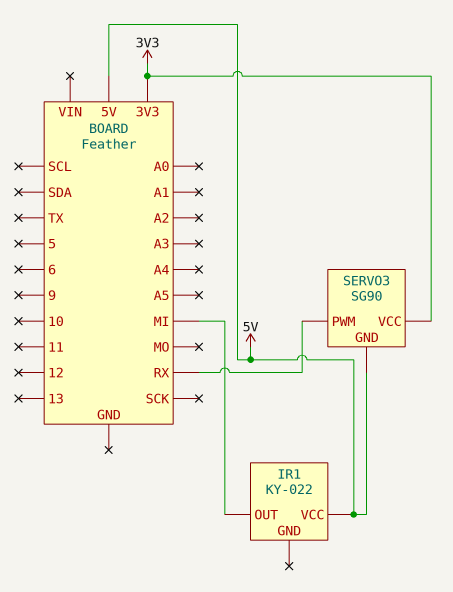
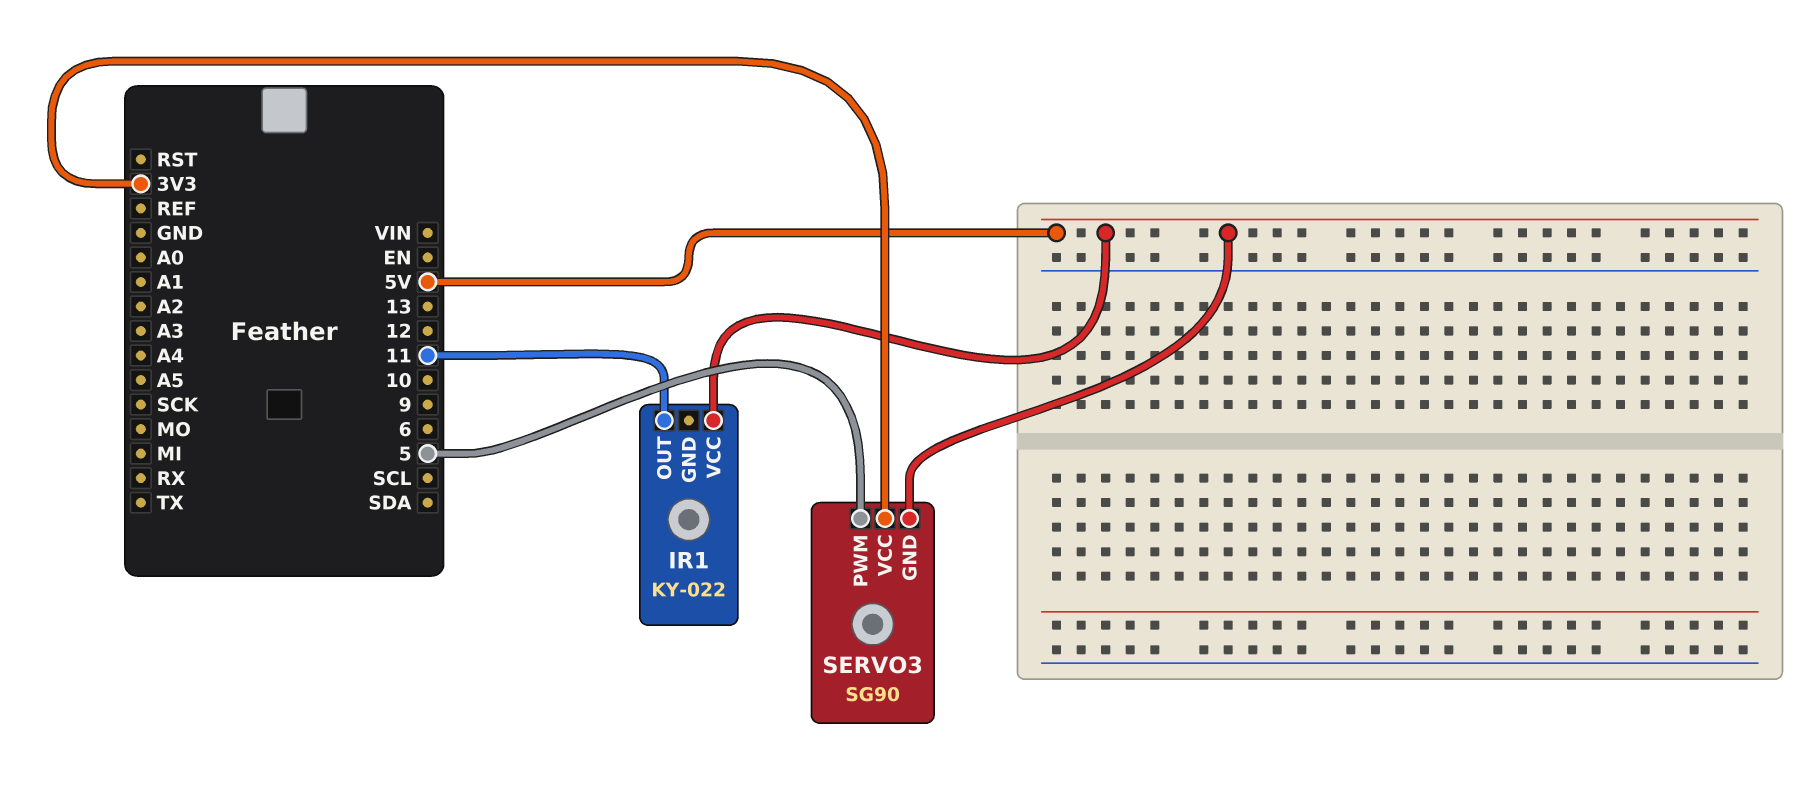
IR1 pin OUT: MI -> 11
SERVO3 pin PWM: RX -> 5

